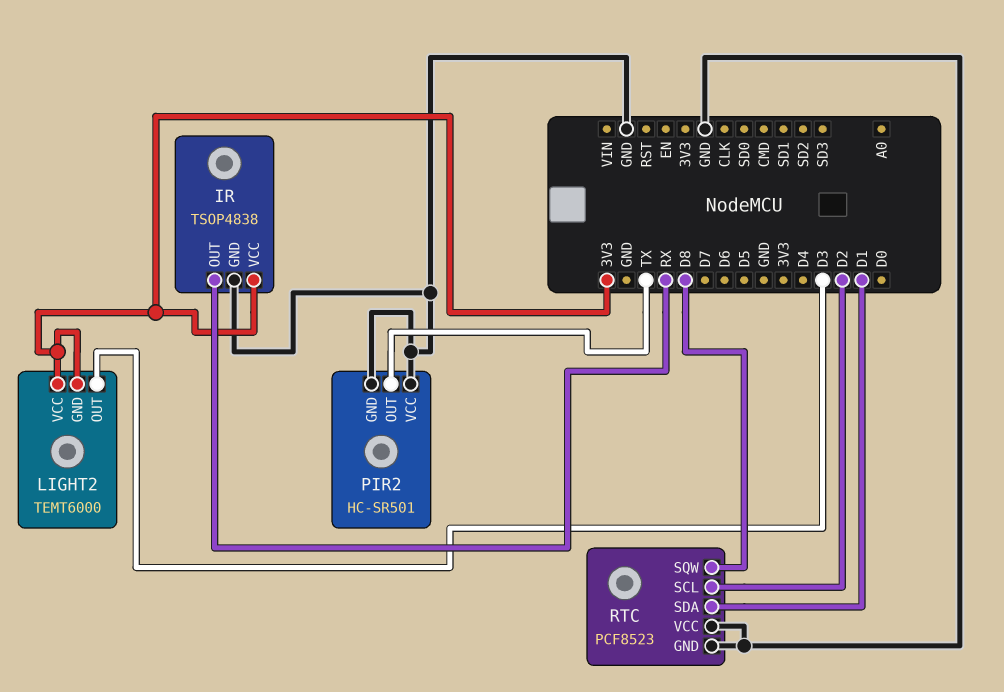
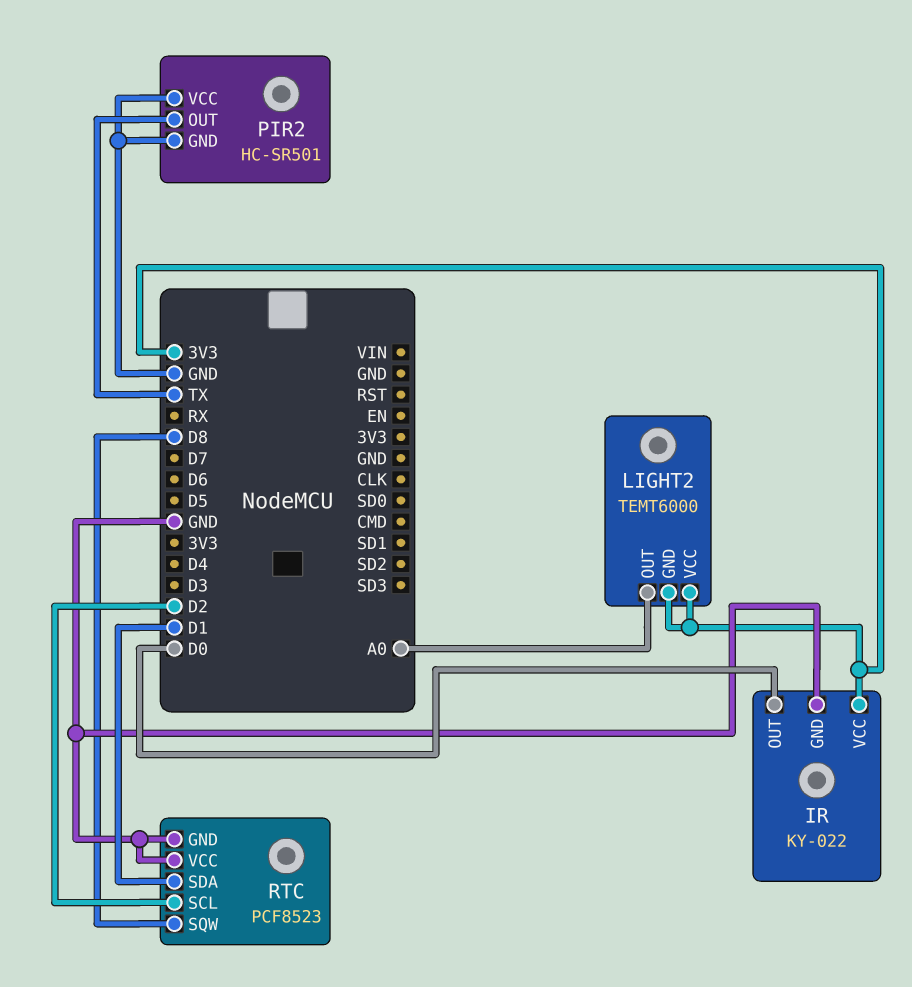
IR: TSOP4838 -> KY-022
IR pin OUT: RX -> D0
LIGHT2 pin OUT: D3 -> A0

